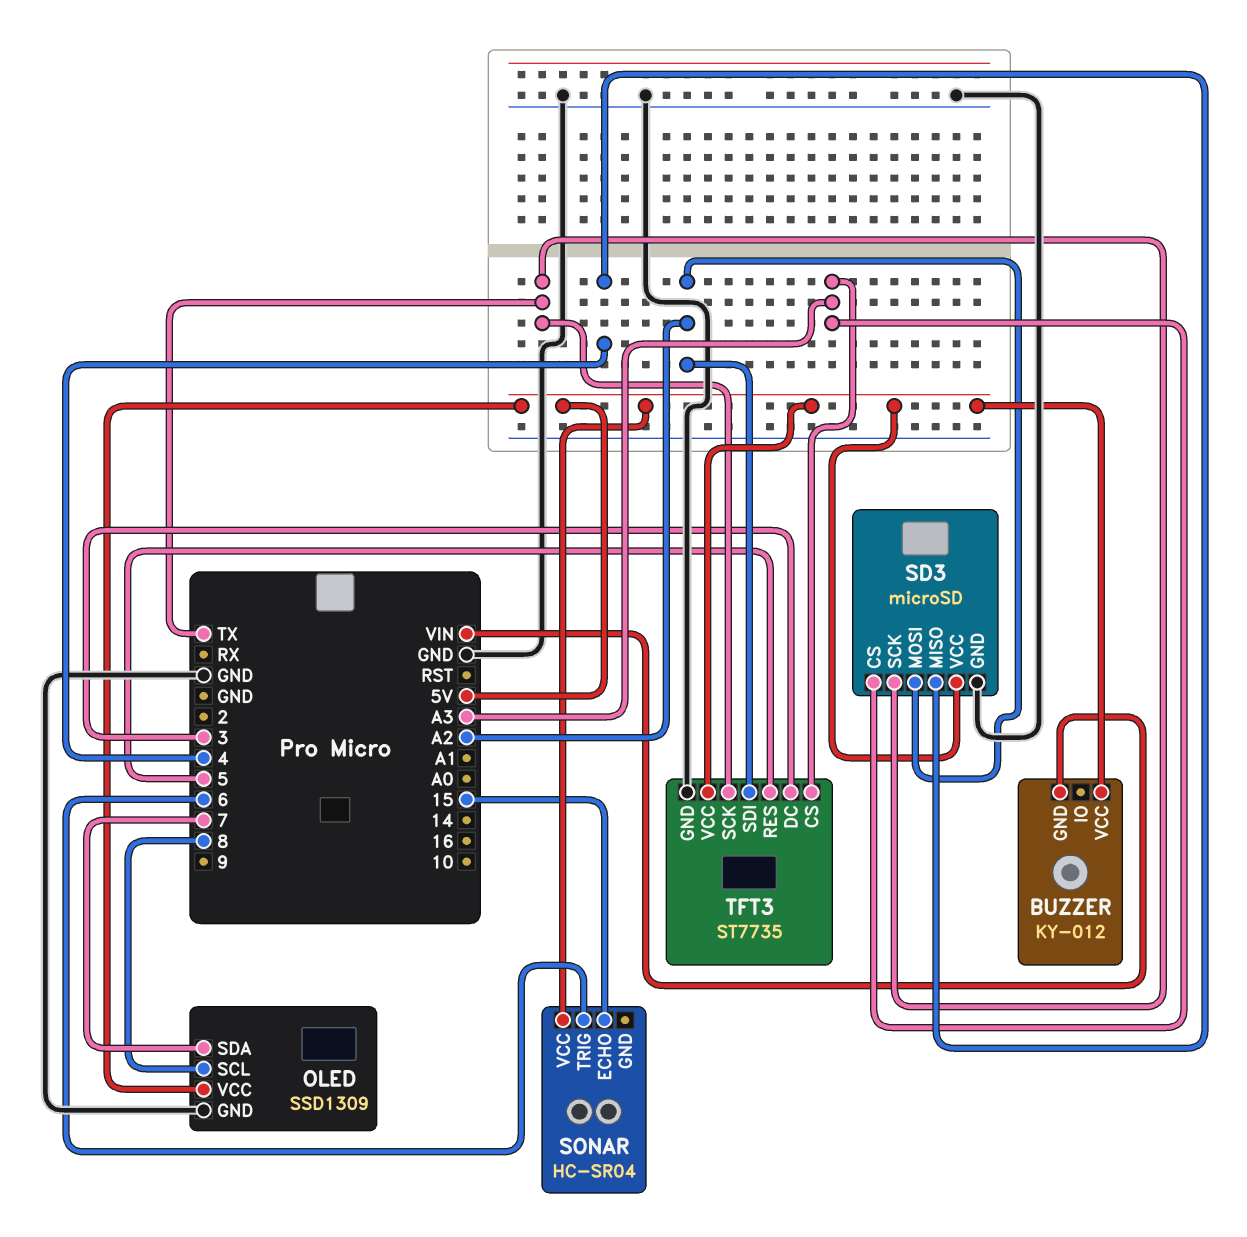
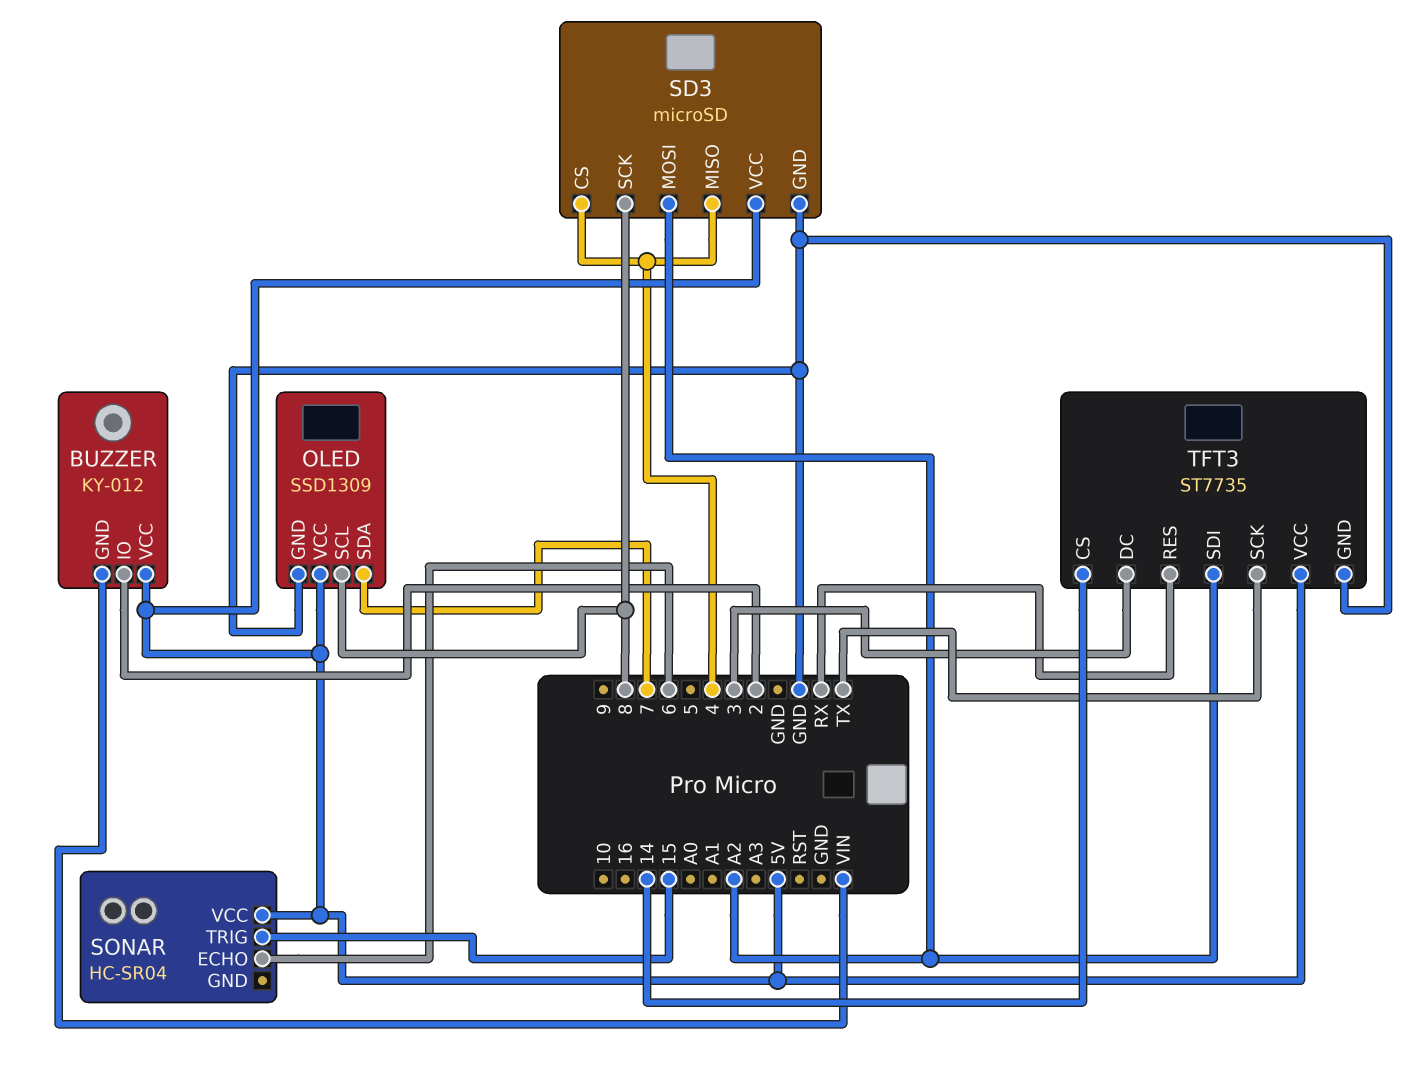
BUZZER pin IO: none -> 2
SD3 pin CS: A3 -> 4
SD3 pin SCK: TX -> 8
SONAR pin ECHO: 15 -> 6
SONAR pin TRIG: 6 -> 15
TFT3 pin CS: A3 -> 14
TFT3 pin RES: 5 -> RX

